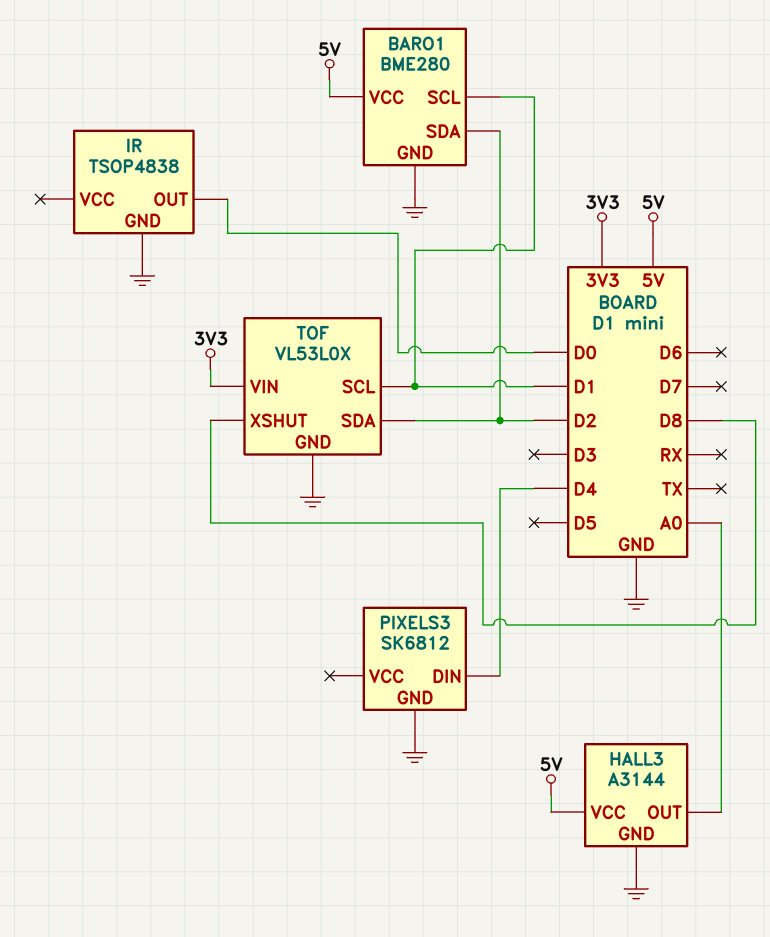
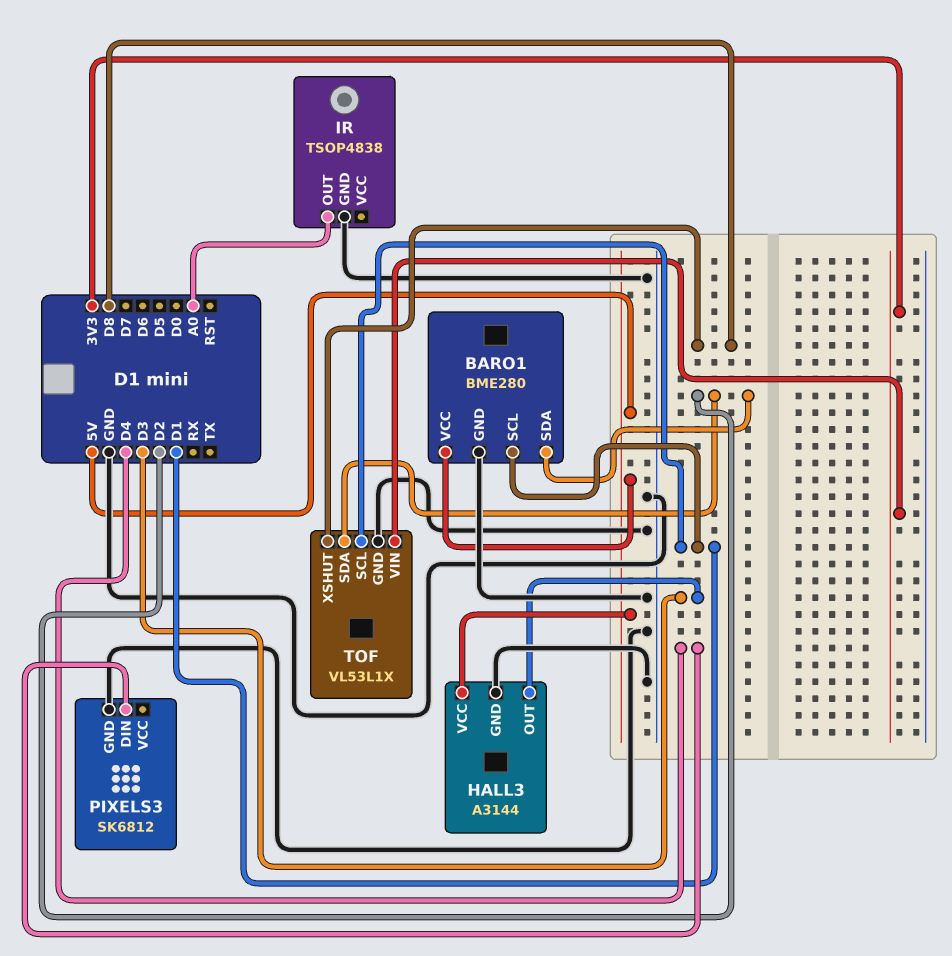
HALL3 pin OUT: A0 -> D3
IR pin OUT: D0 -> A0
TOF: VL53L0X -> VL53L1X

